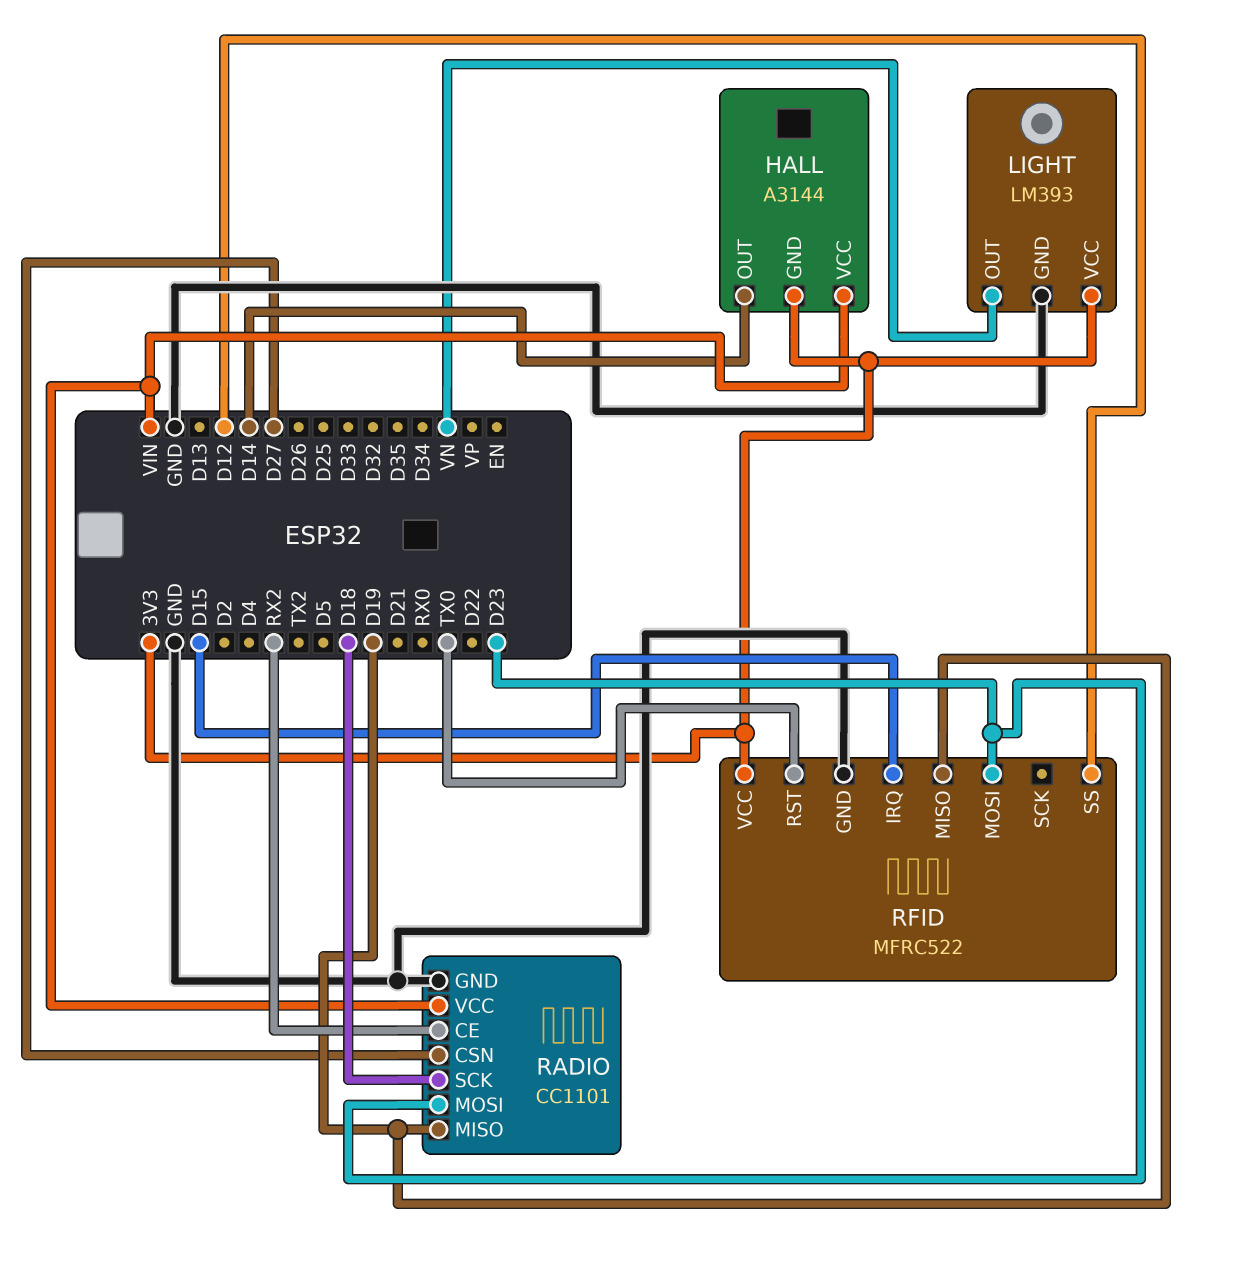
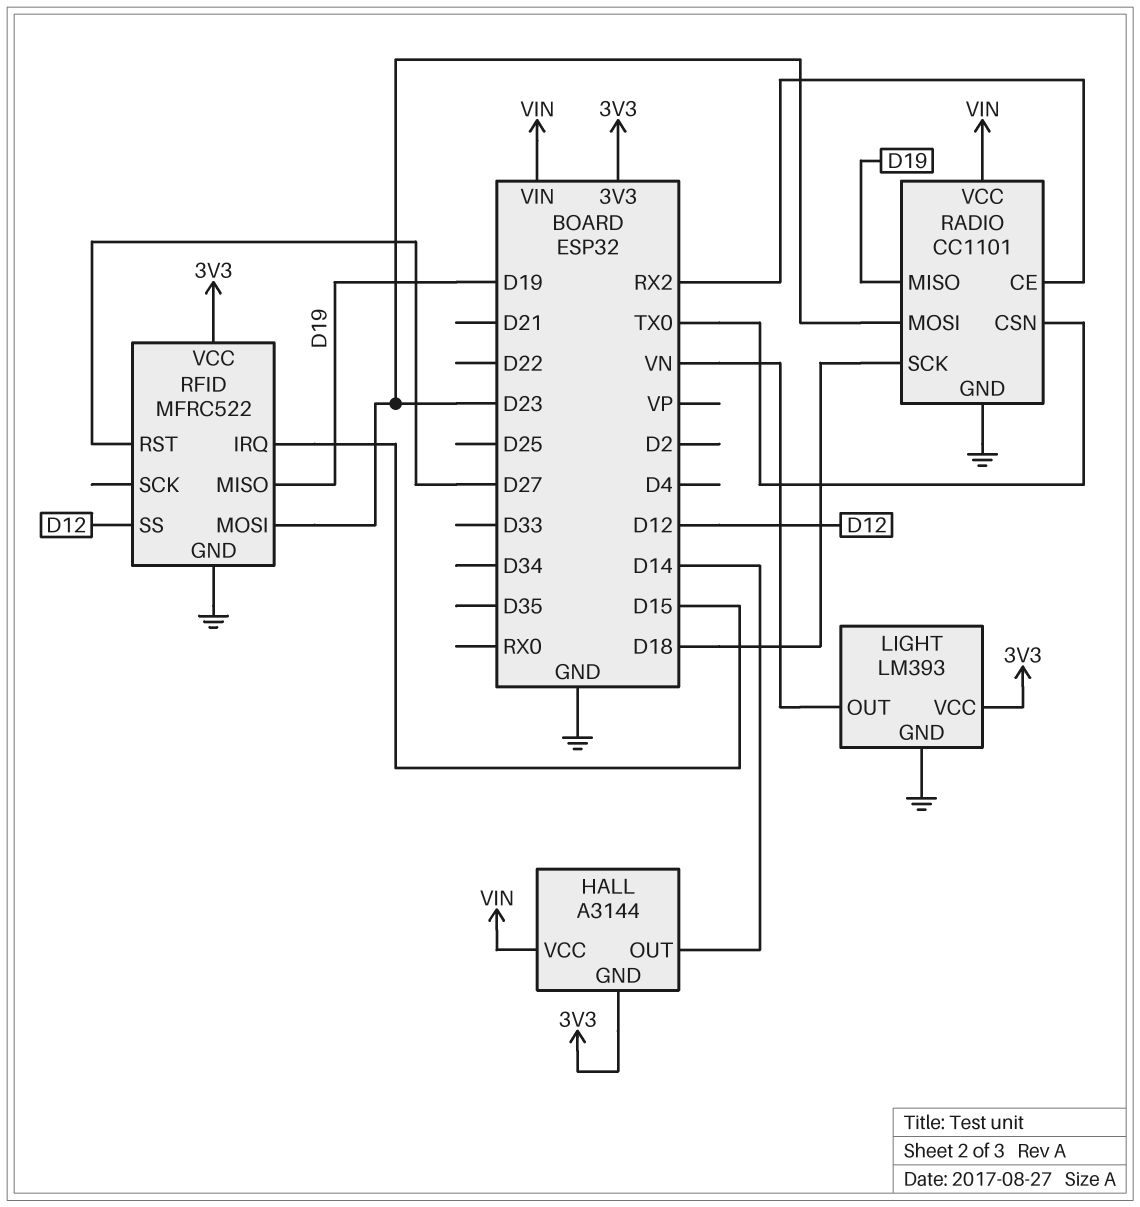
RADIO pin CSN: D27 -> TX0
RFID pin RST: TX0 -> D27

